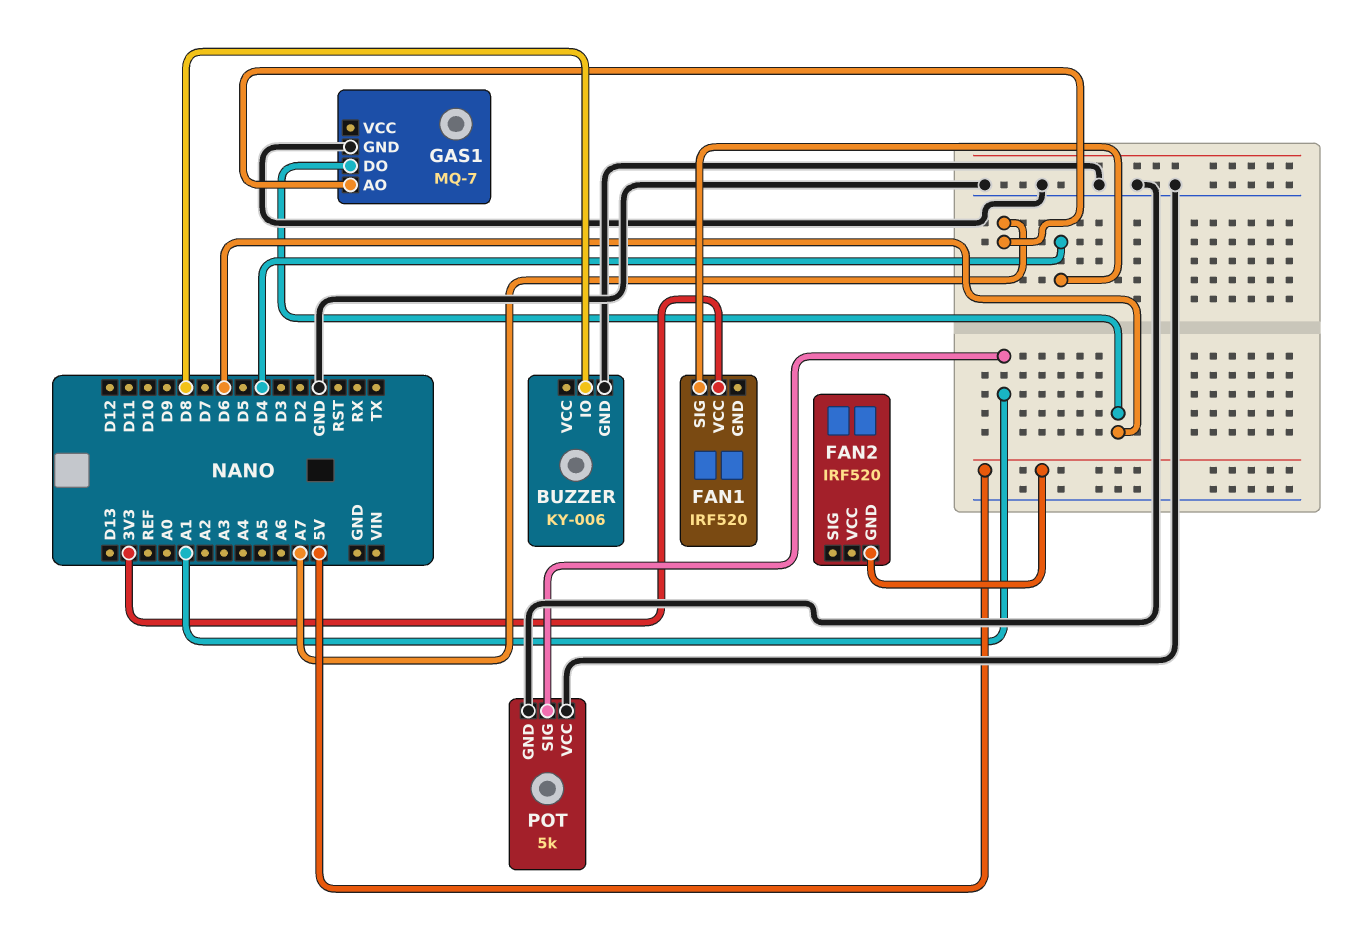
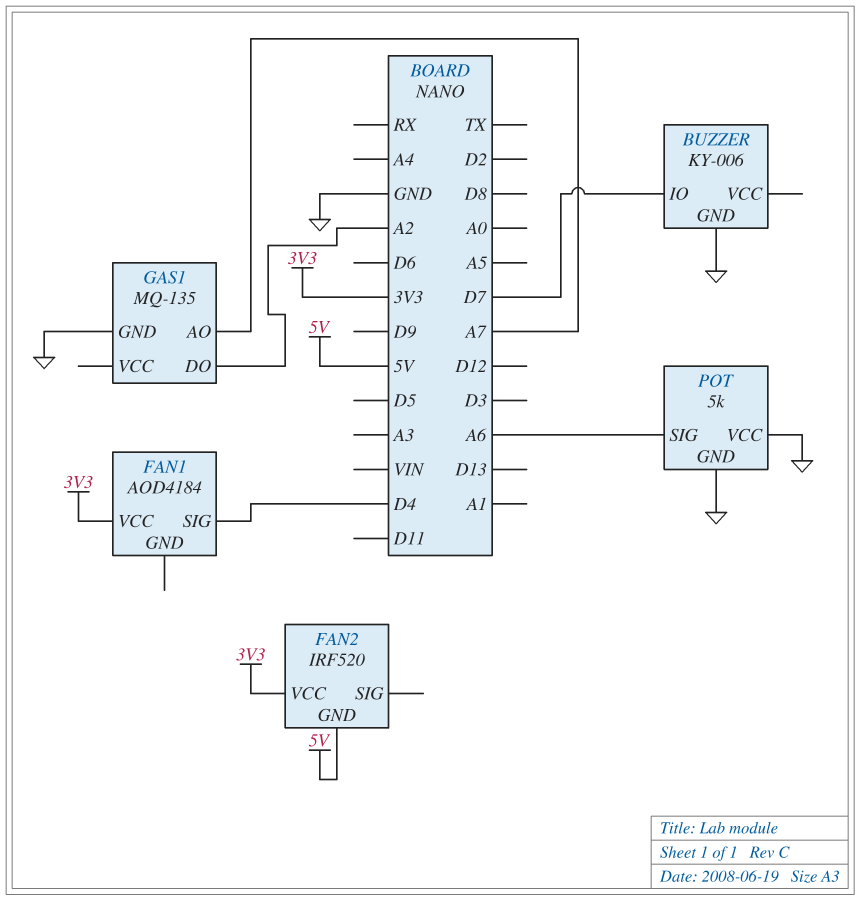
BUZZER pin IO: D8 -> D7
FAN1: IRF520 -> AOD4184
FAN2 pin VCC: none -> 3V3
GAS1: MQ-7 -> MQ-135
GAS1 pin DO: D6 -> A2
POT pin SIG: A1 -> A6

